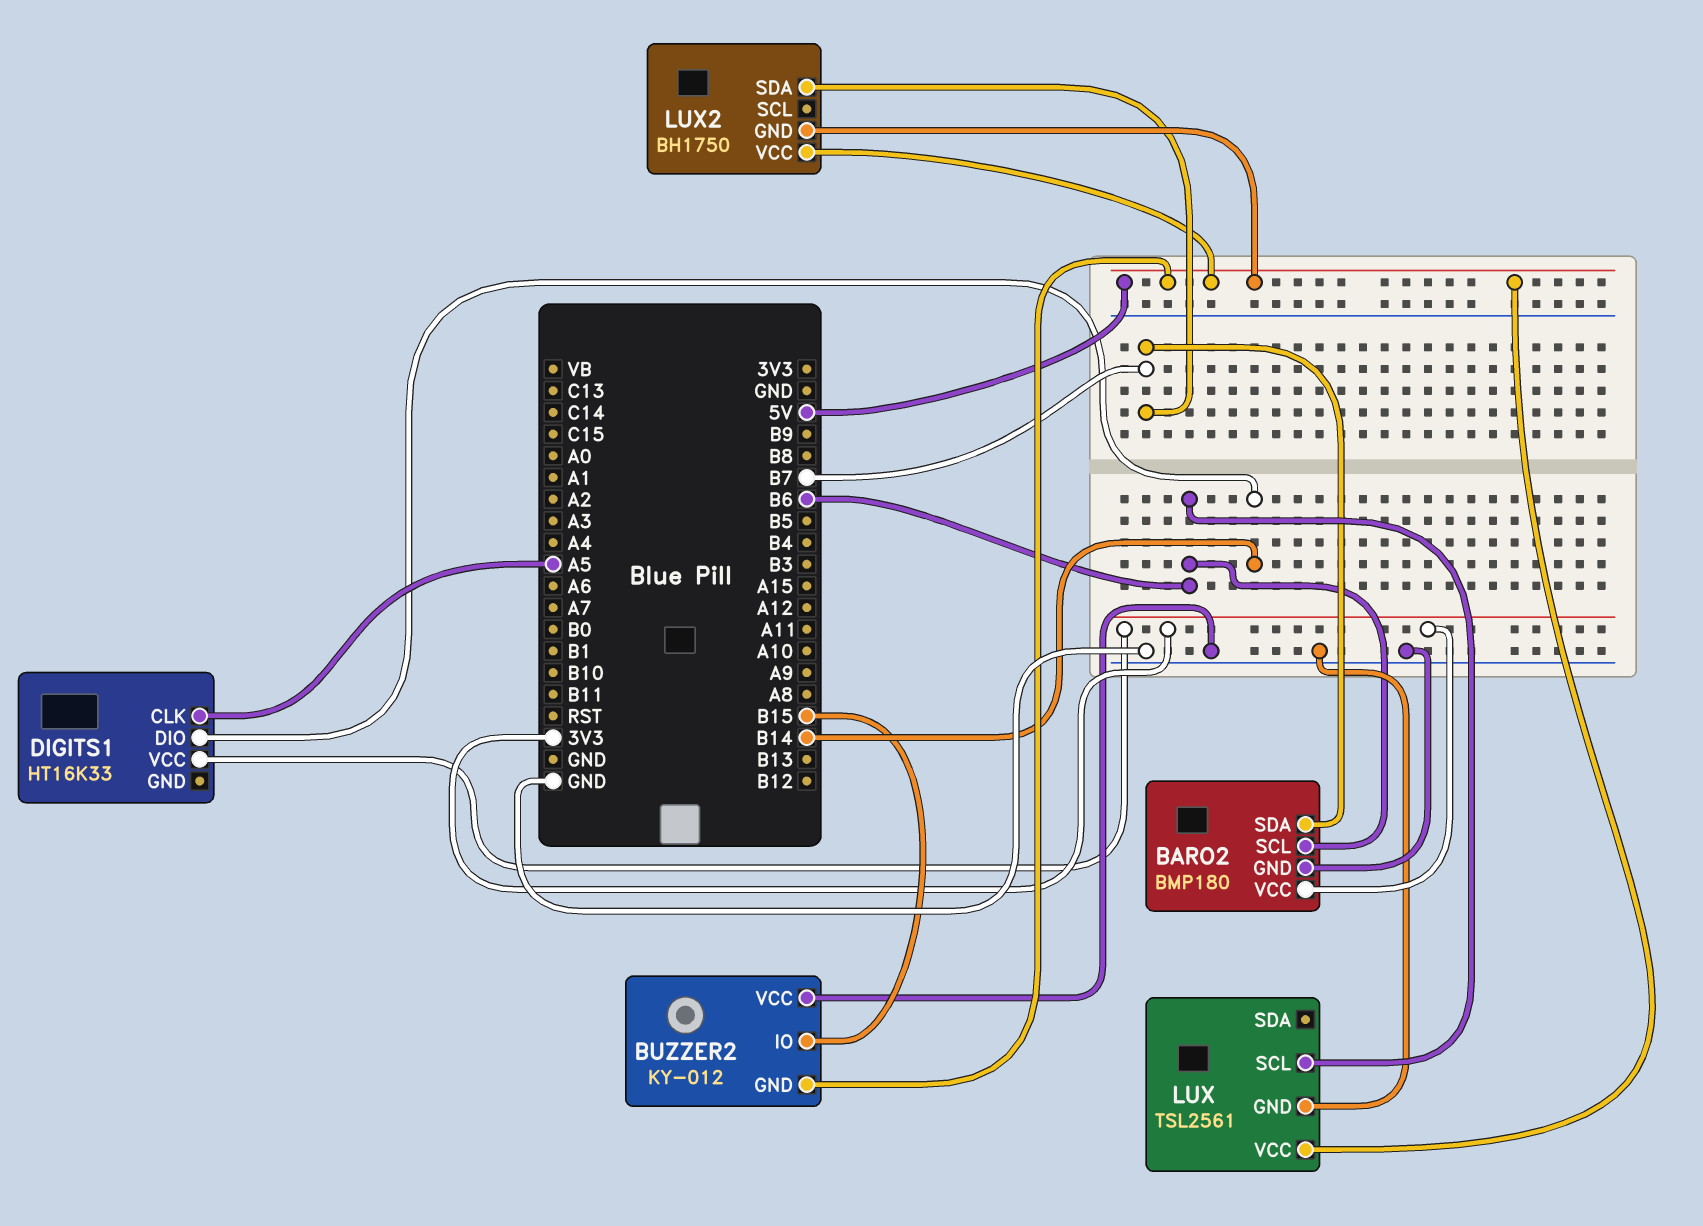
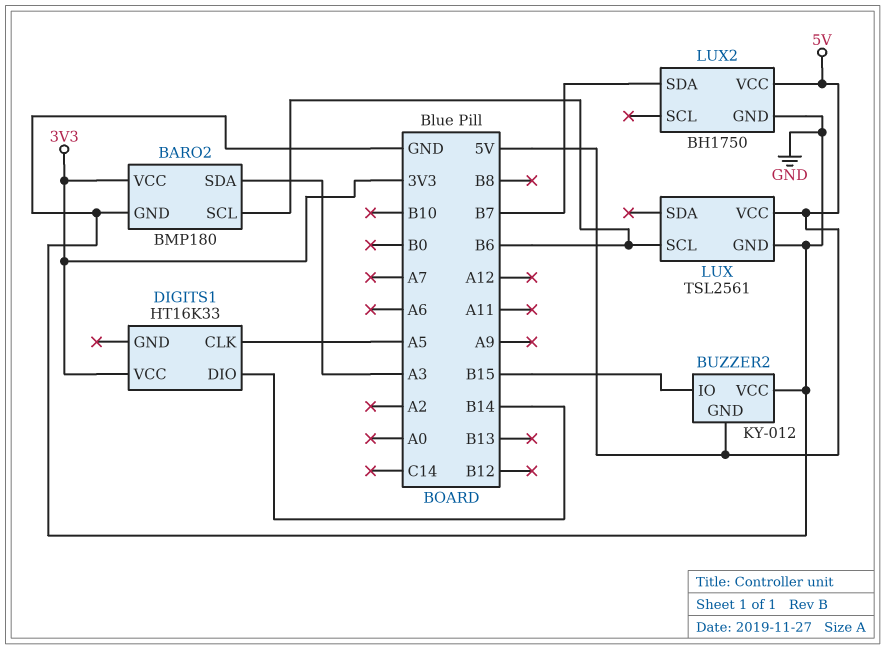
BARO2 pin SDA: B7 -> A3
LUX2 pin GND: 5V -> GND

